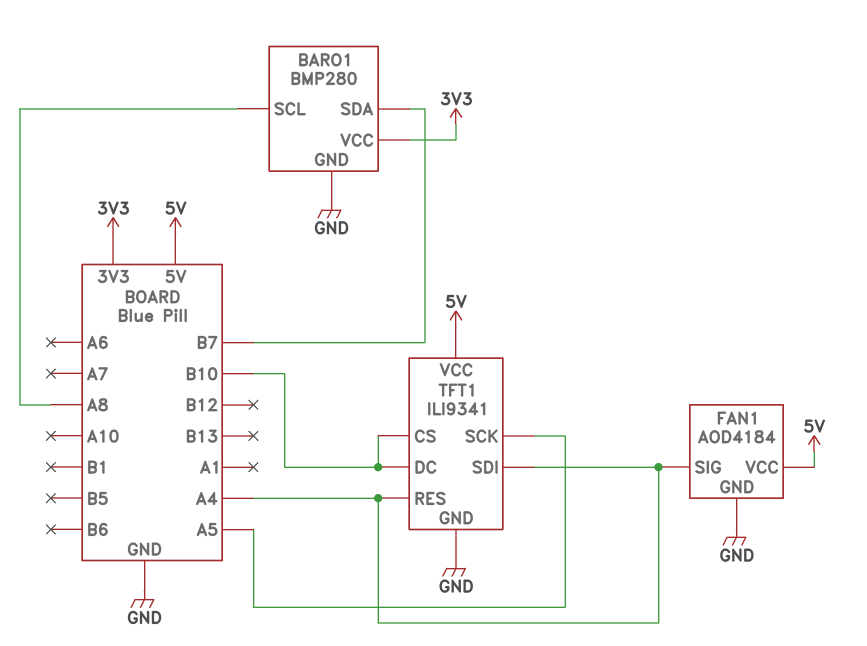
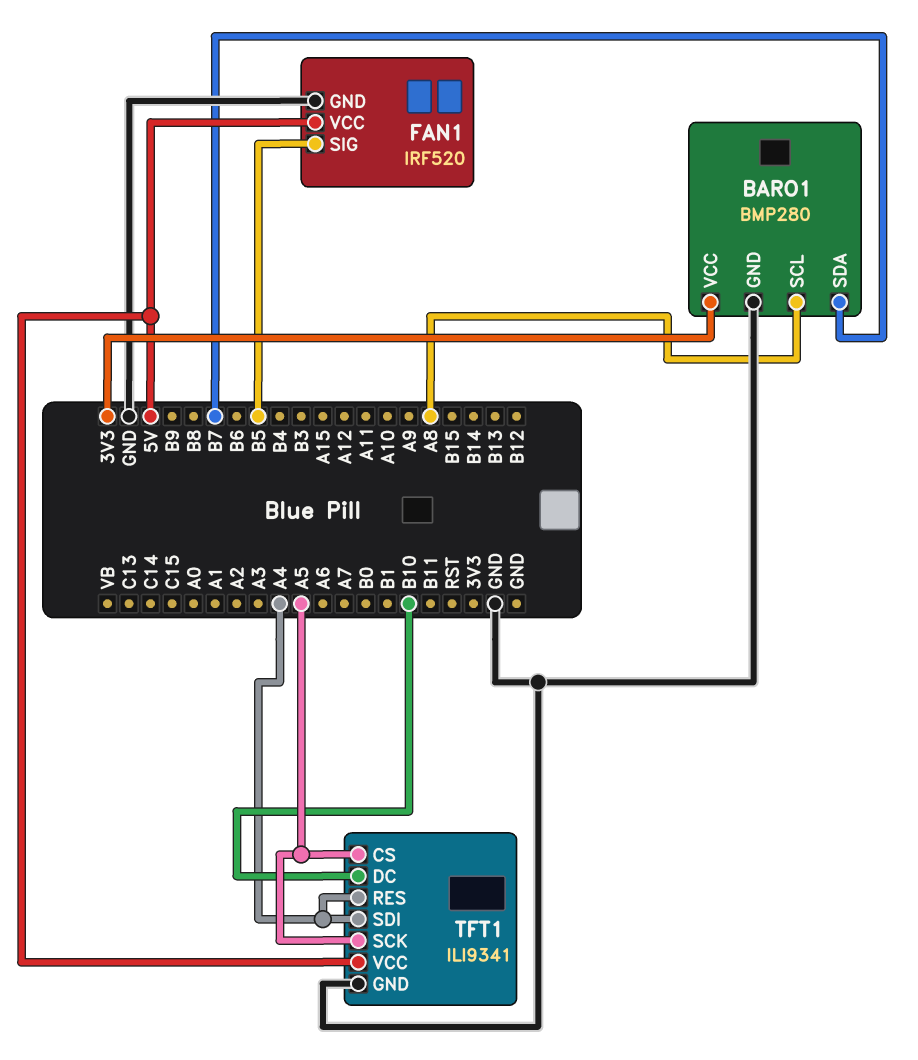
FAN1: AOD4184 -> IRF520
FAN1 pin SIG: A4 -> B5
TFT1 pin CS: B10 -> A5

